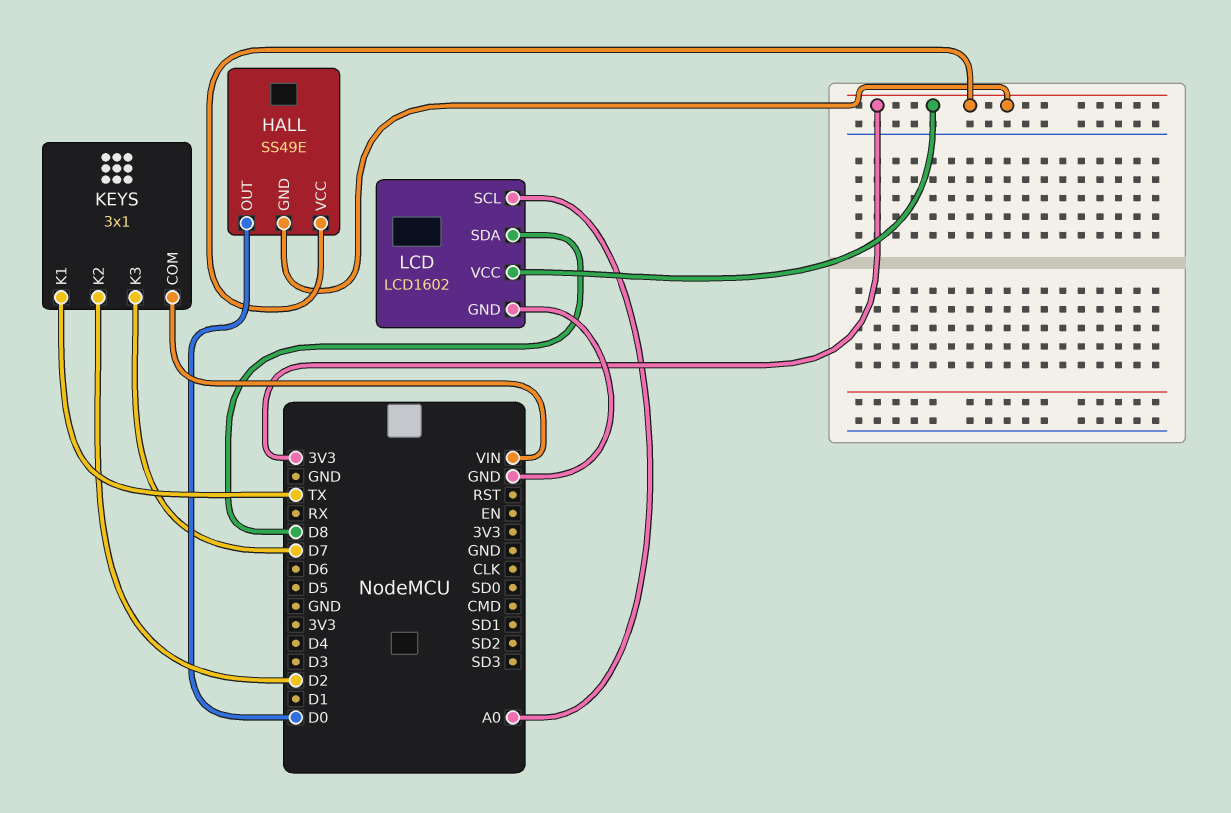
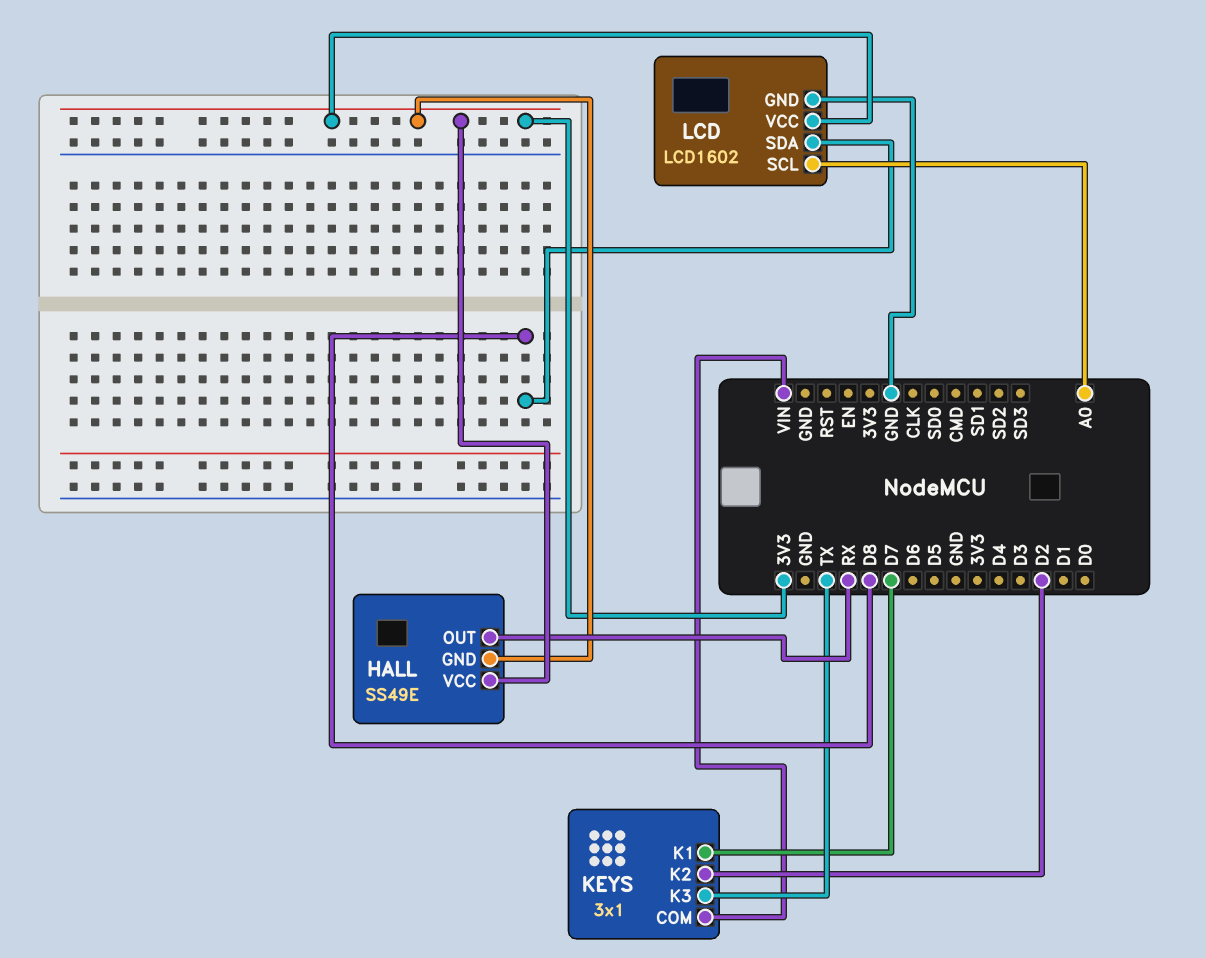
HALL pin OUT: D0 -> RX
KEYS pin K1: TX -> D7
KEYS pin K3: D7 -> TX

